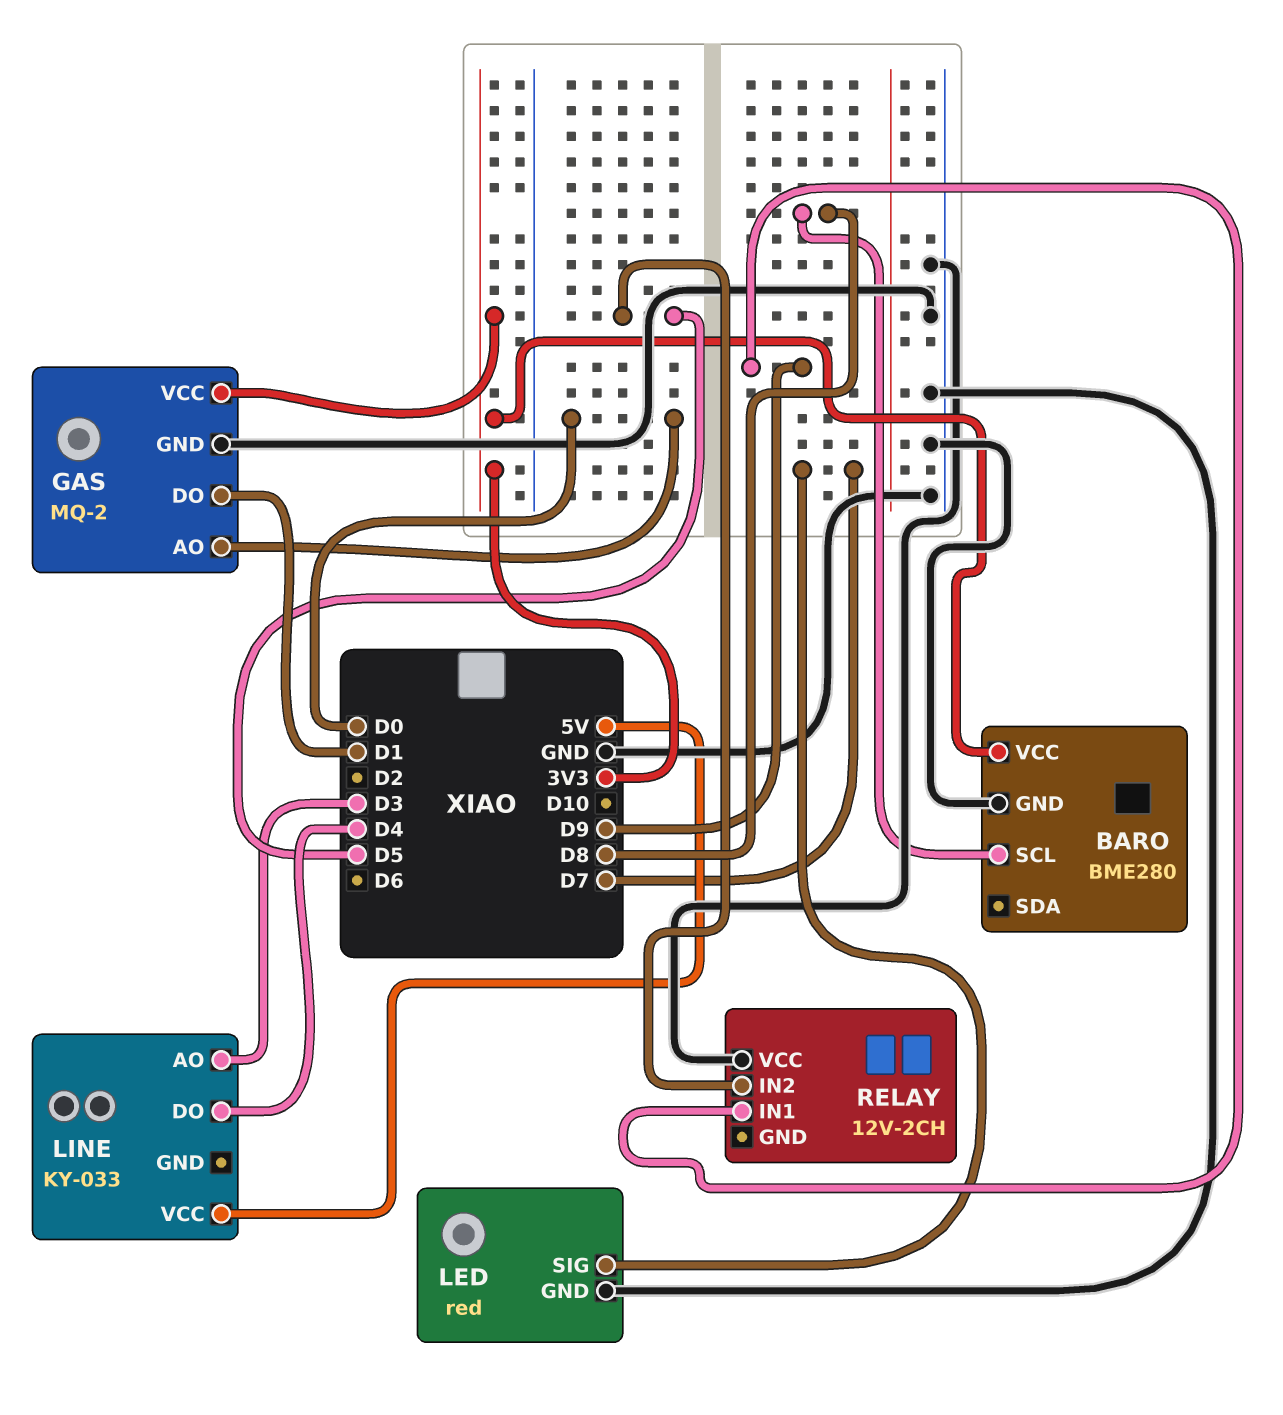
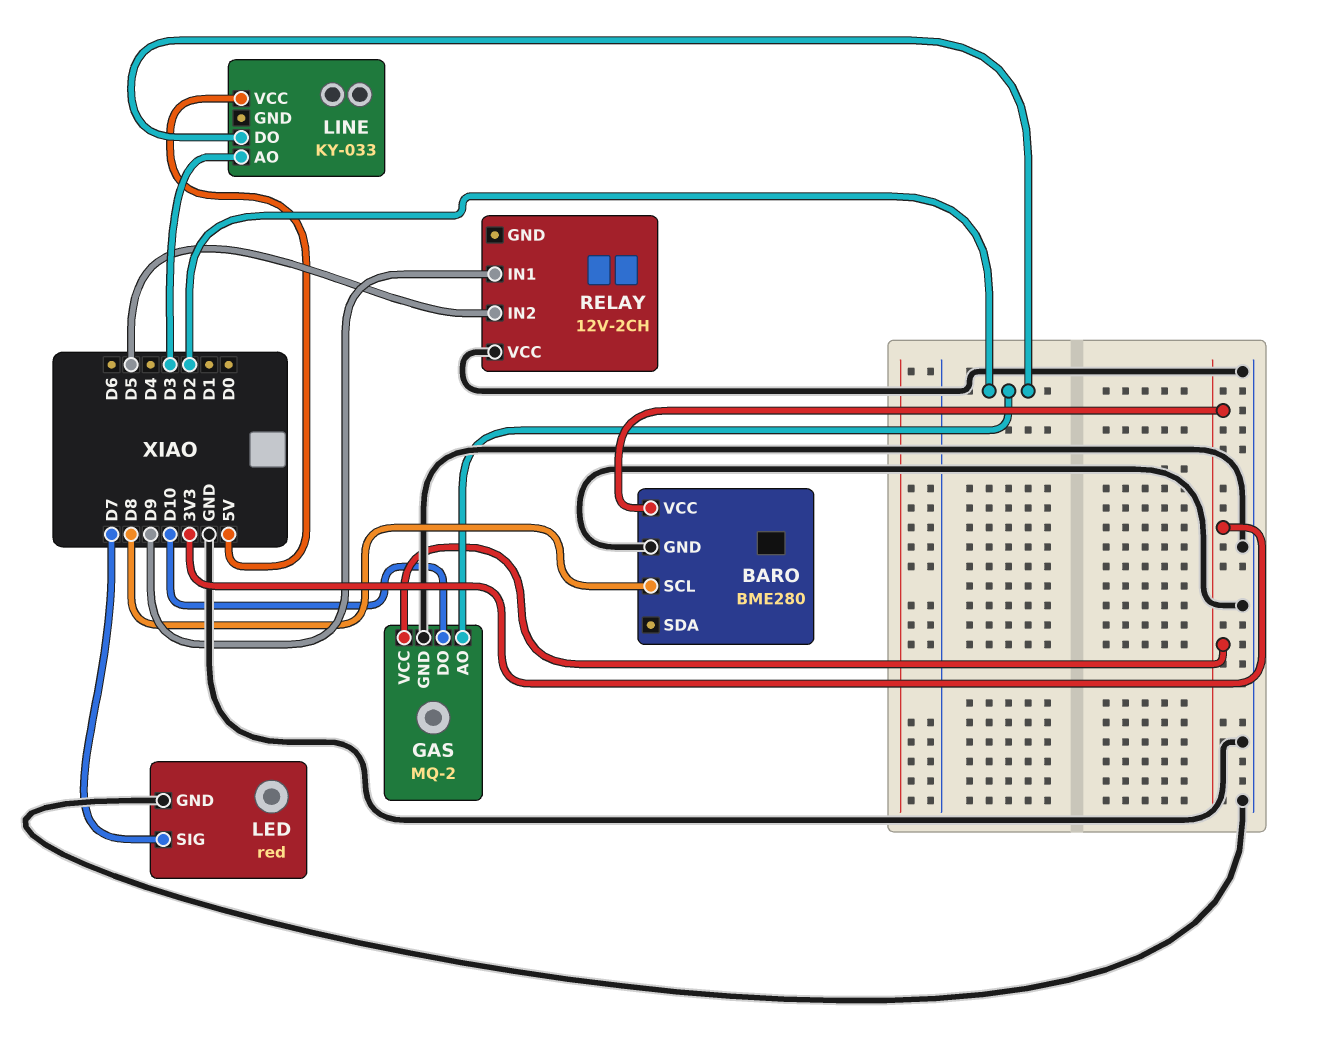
GAS pin AO: D0 -> D2
GAS pin DO: D1 -> D10
LINE pin DO: D4 -> D2

